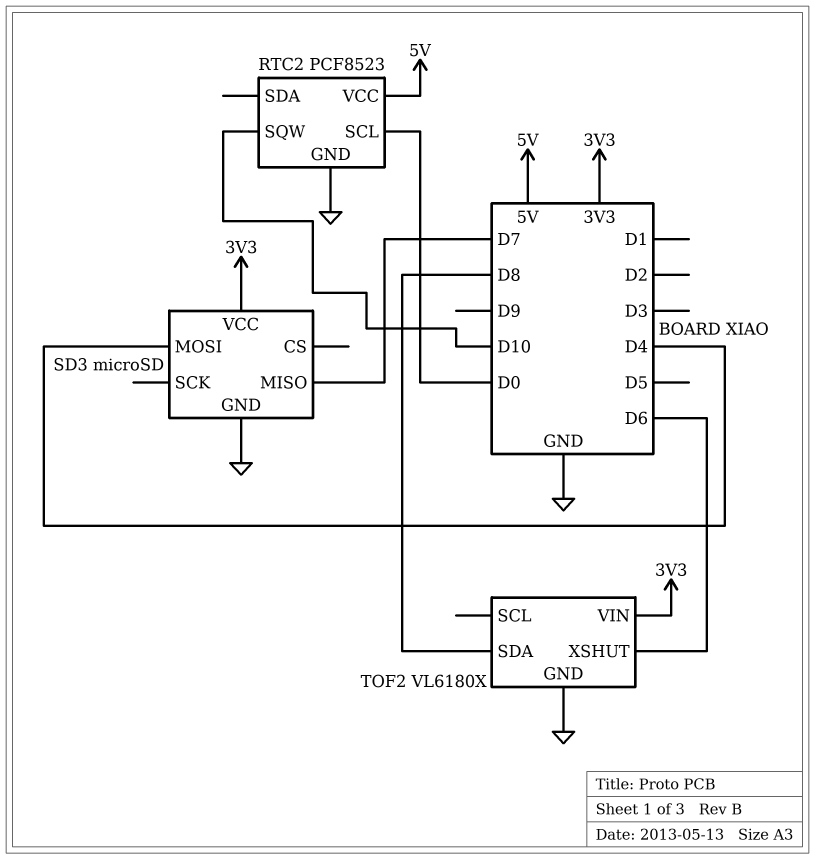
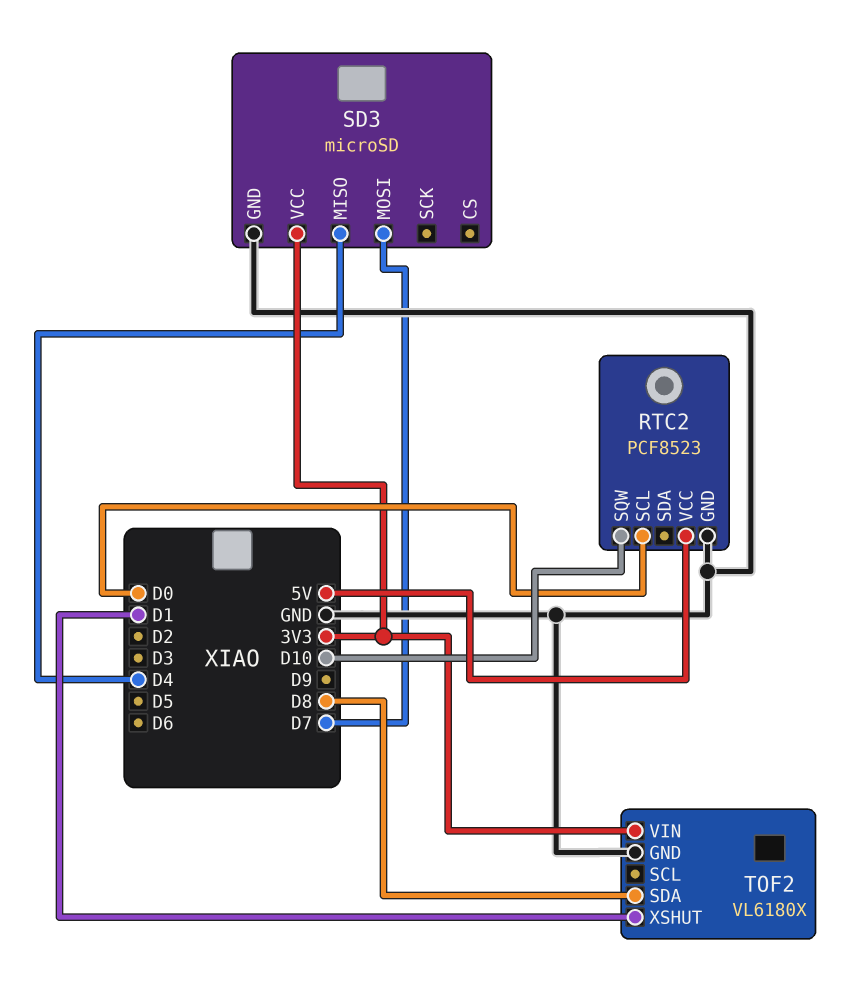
SD3 pin MISO: D7 -> D4
SD3 pin MOSI: D4 -> D7
TOF2 pin XSHUT: D6 -> D1

